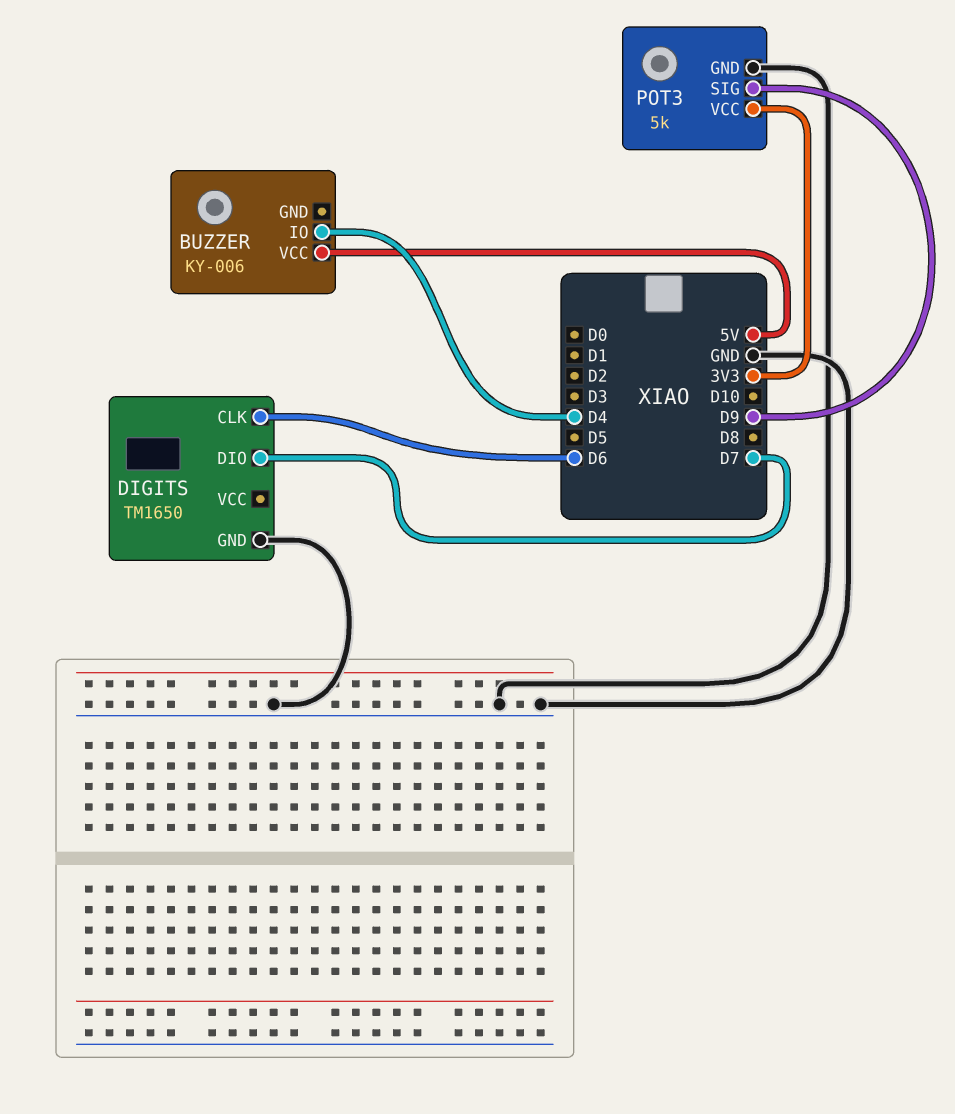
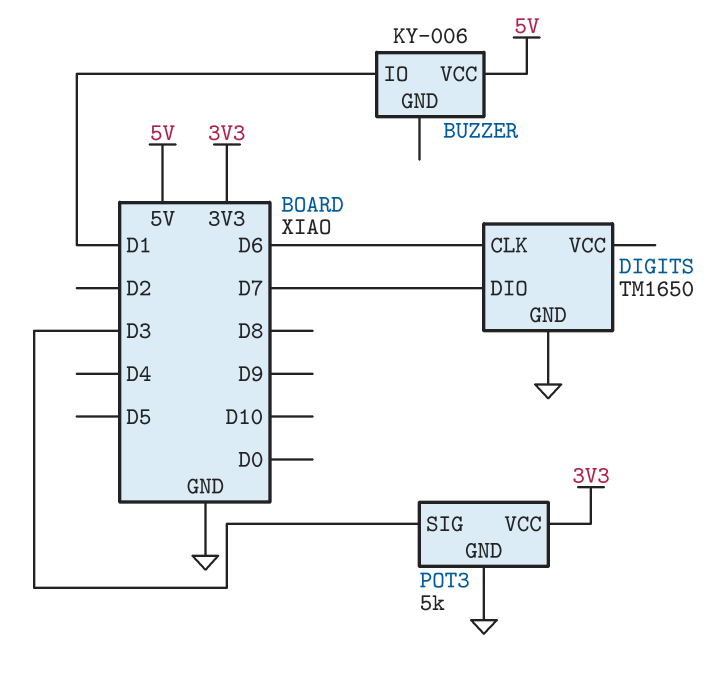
BUZZER pin IO: D4 -> D1
POT3 pin SIG: D9 -> D3

